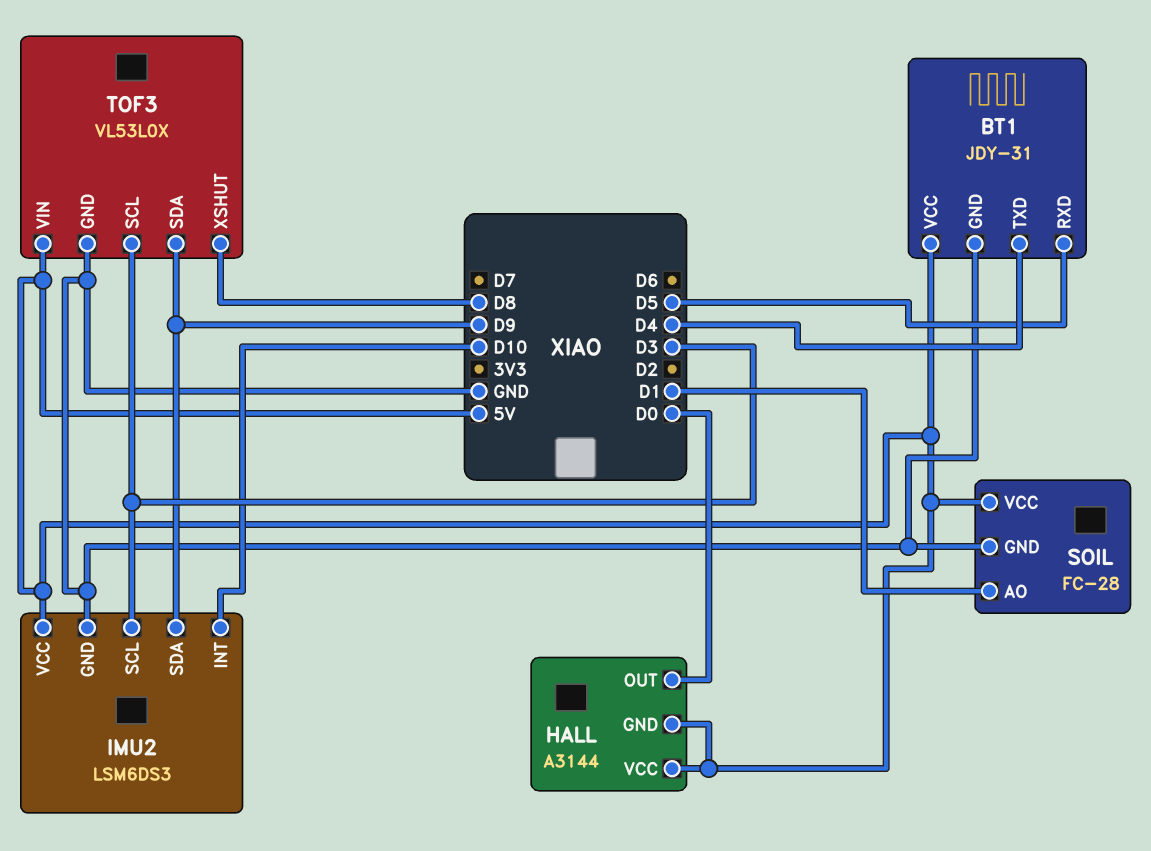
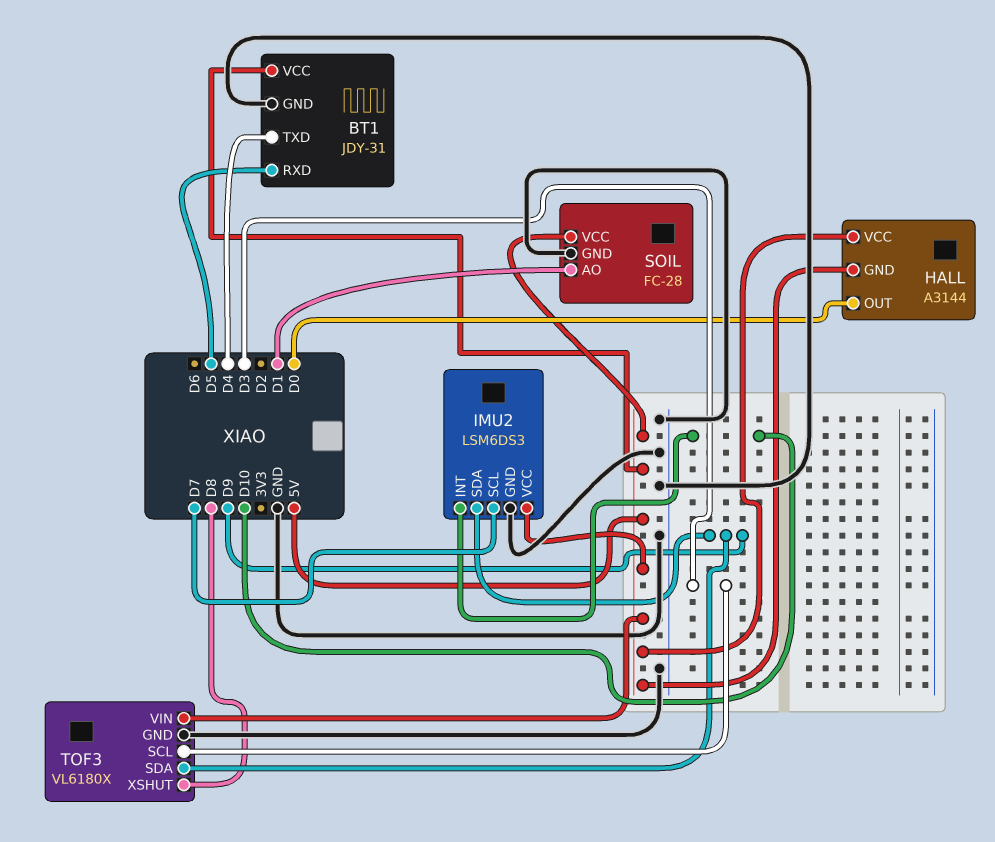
IMU2 pin SCL: D3 -> D7
TOF3: VL53L0X -> VL6180X

